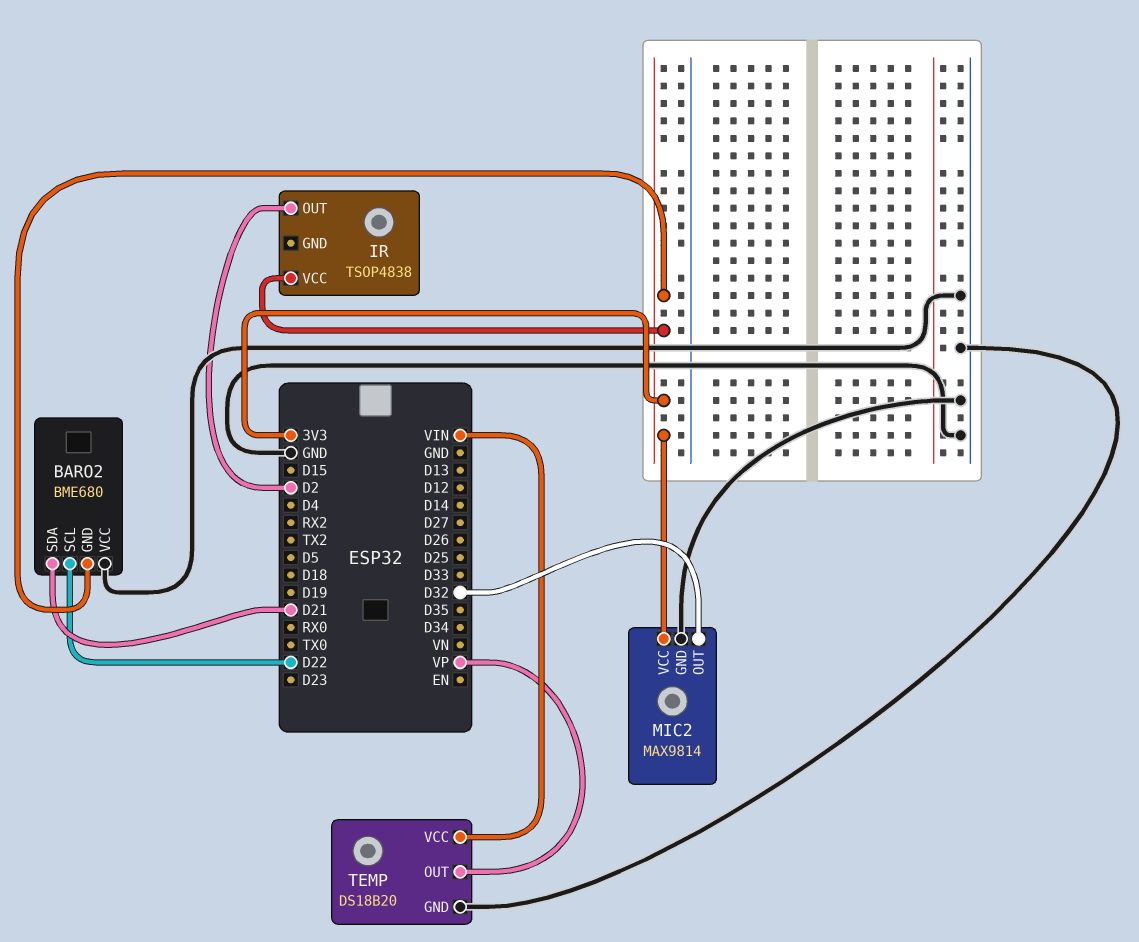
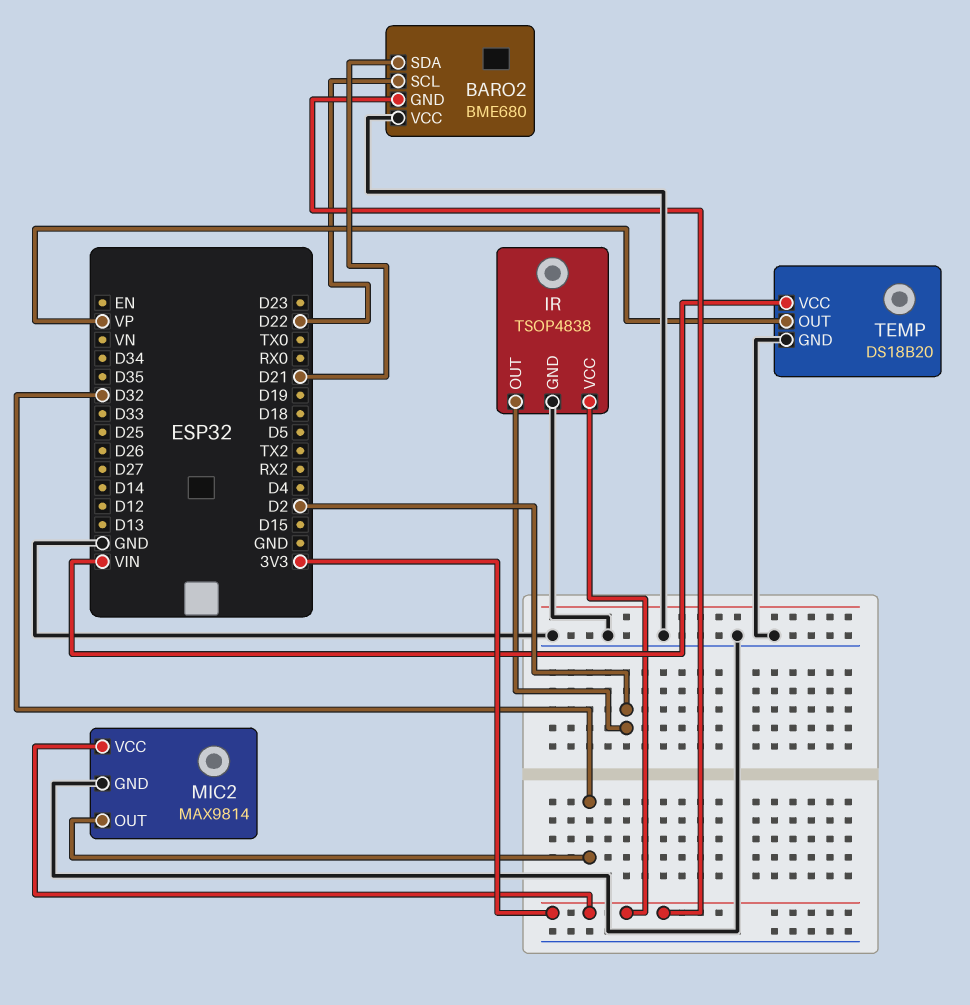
IR pin GND: none -> GND

